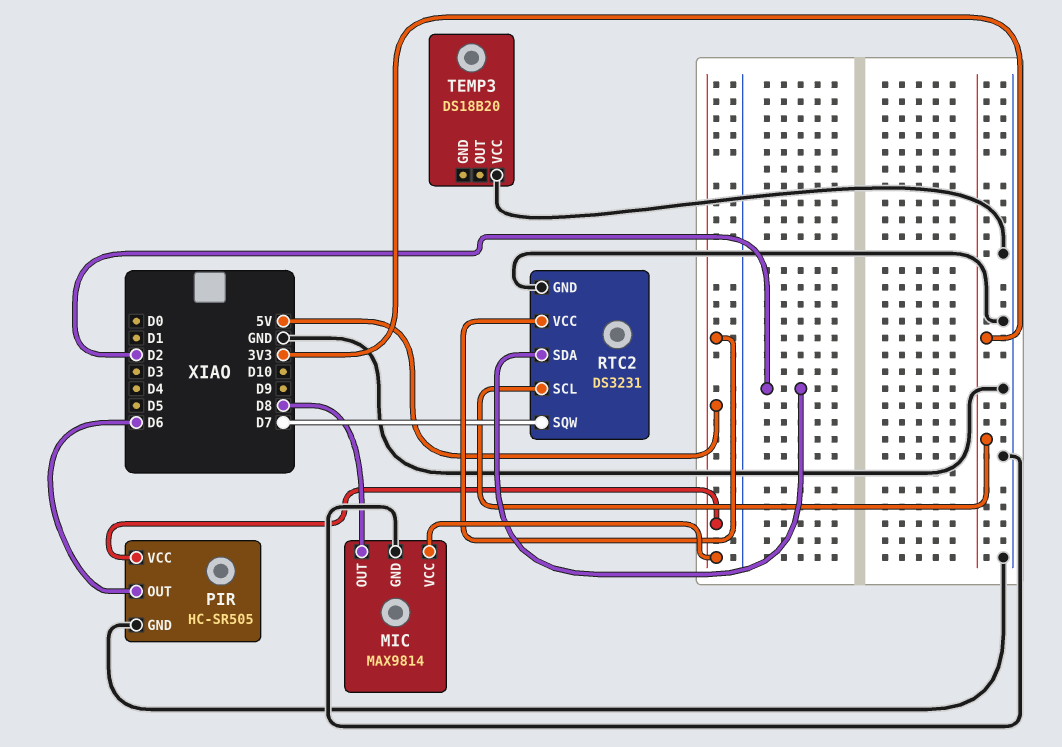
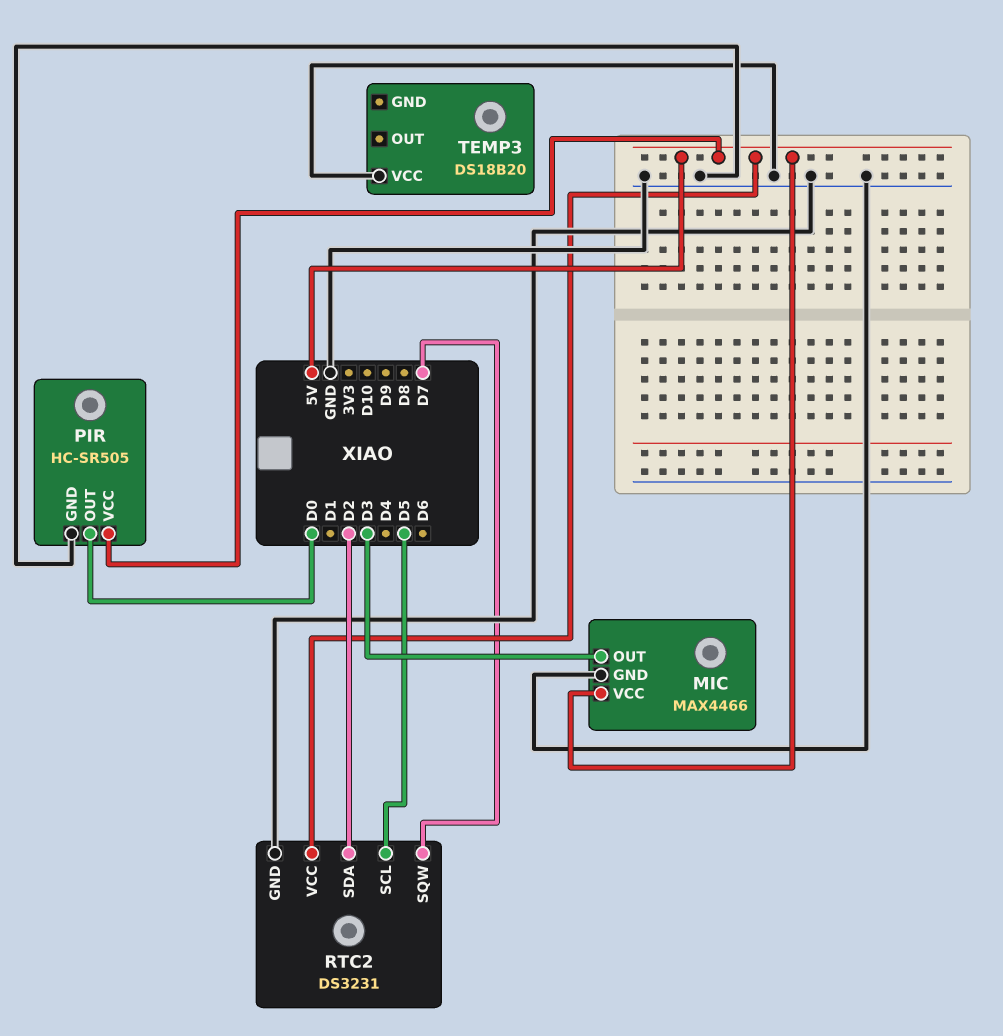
MIC: MAX9814 -> MAX4466
MIC pin OUT: D8 -> D3
PIR pin OUT: D6 -> D0
RTC2 pin SCL: 3V3 -> D5

